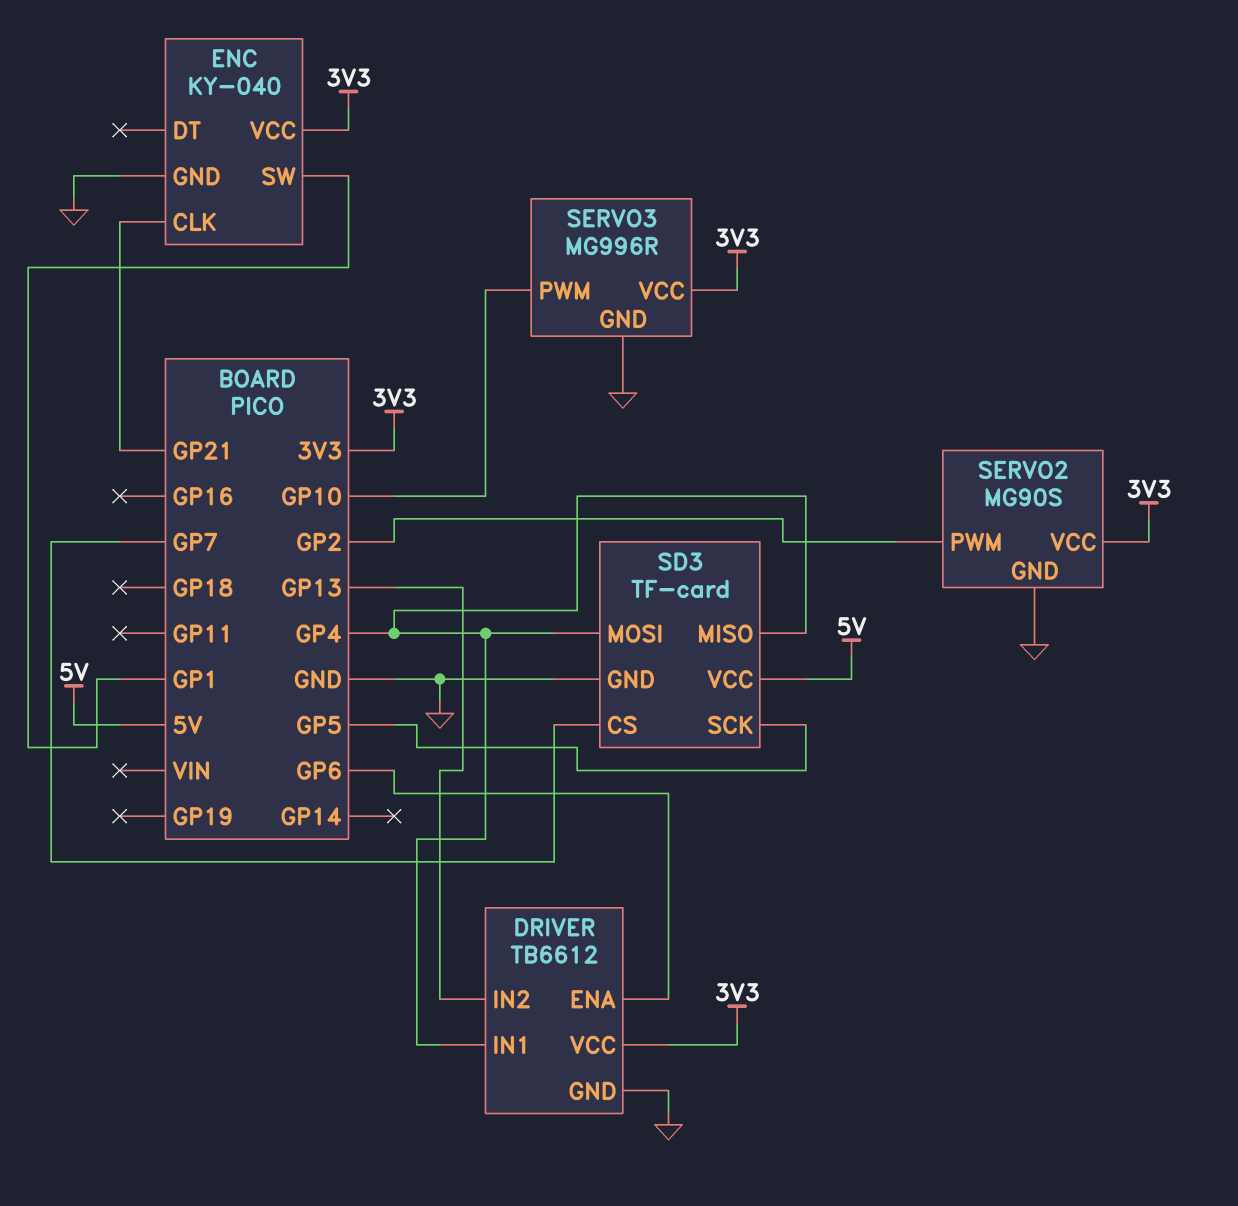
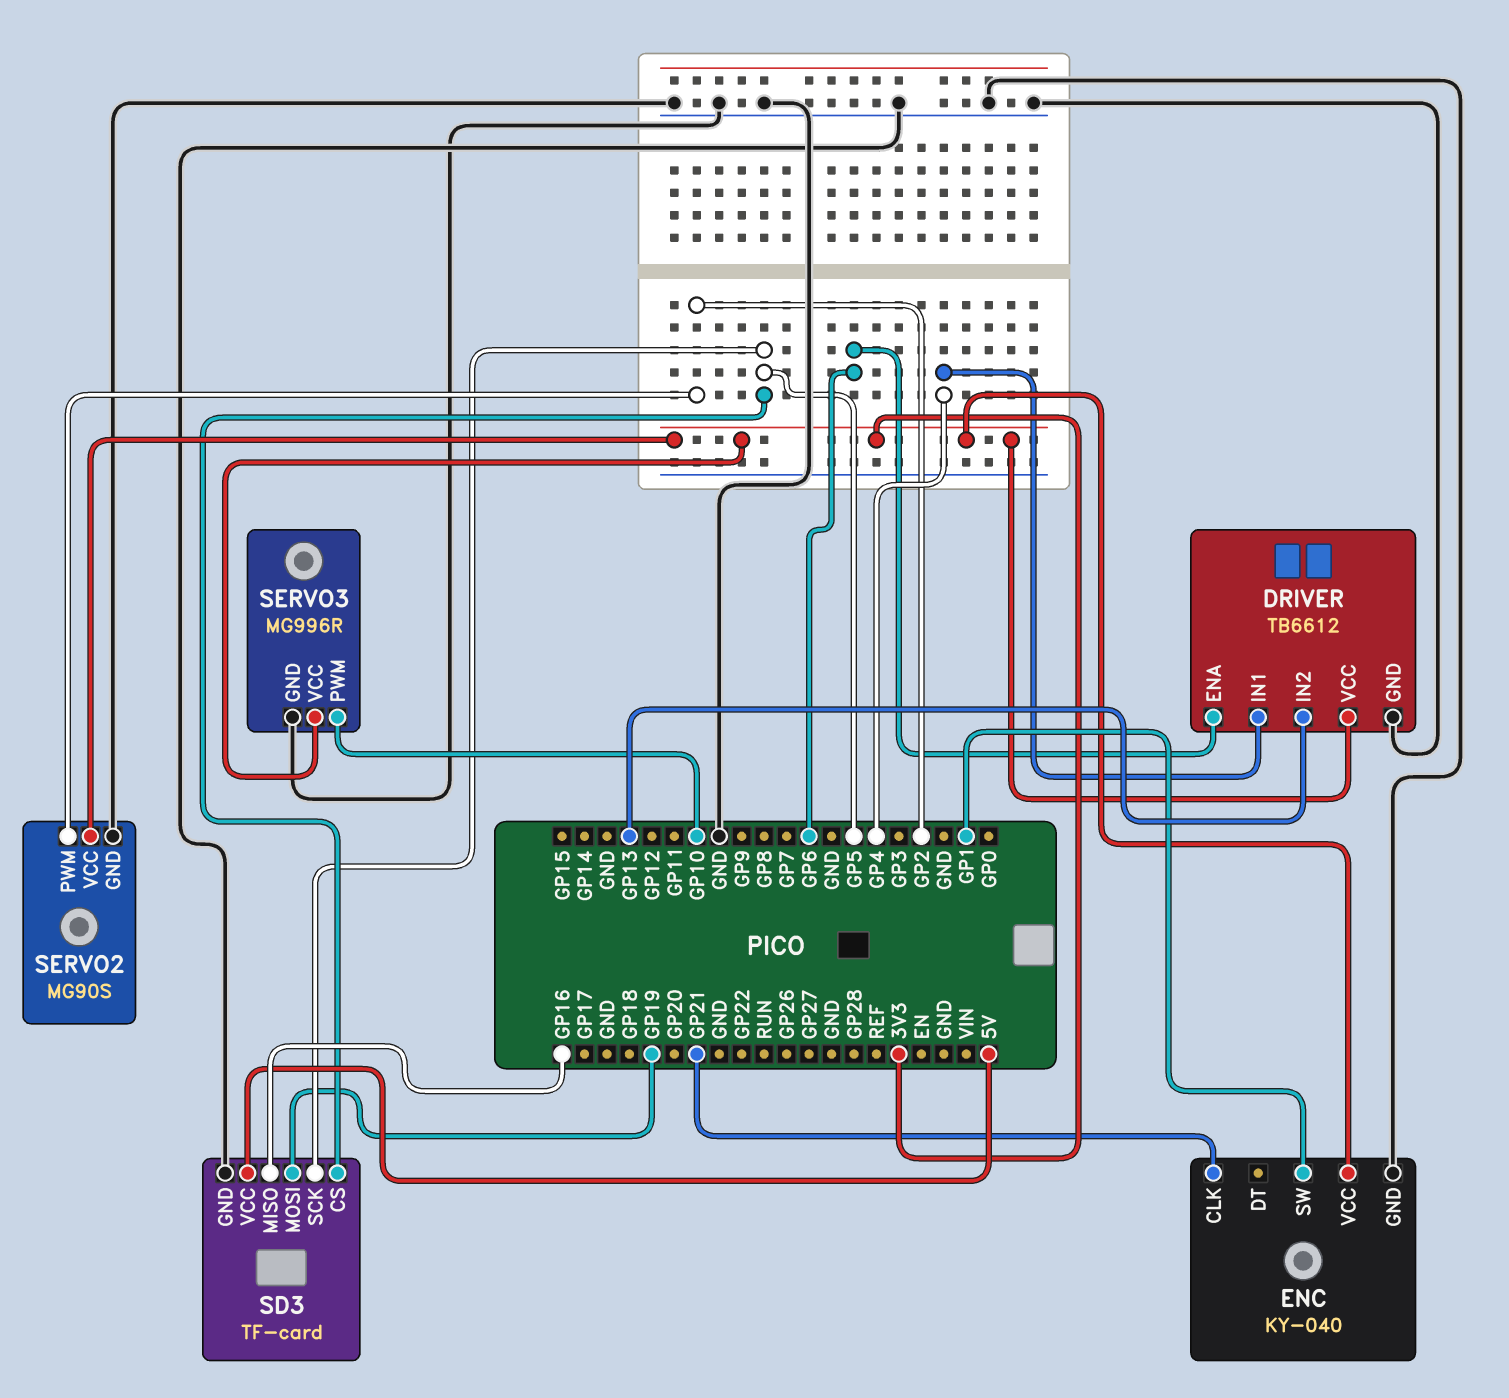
SD3 pin CS: GP7 -> GP5
SD3 pin MISO: GP4 -> GP16
SD3 pin MOSI: GP4 -> GP19

